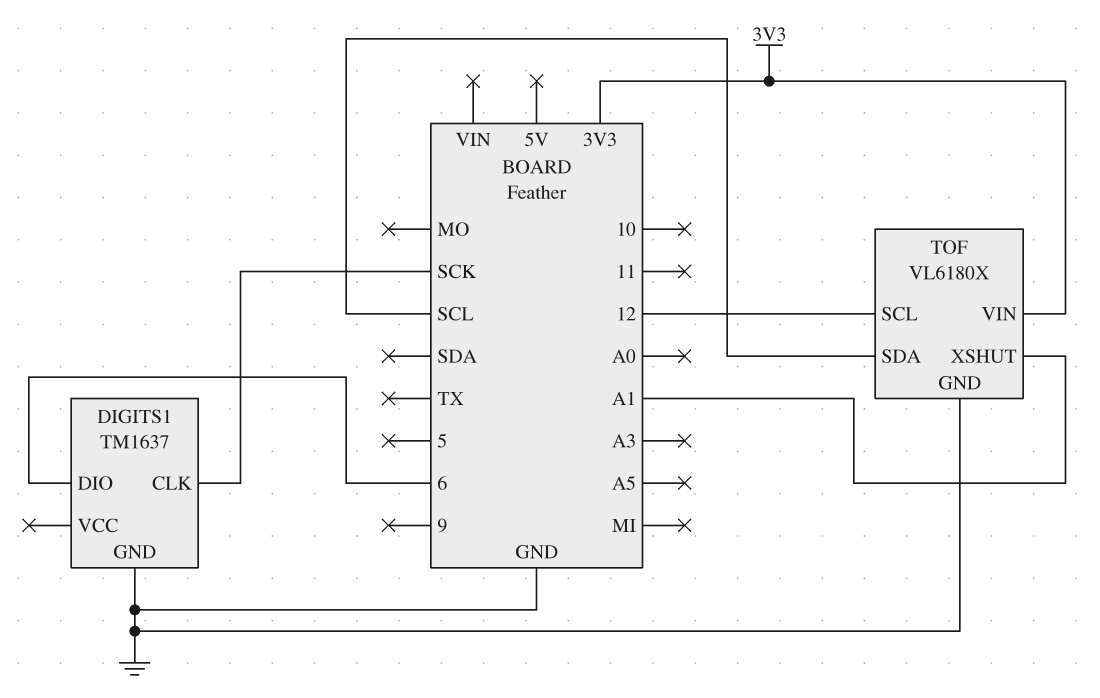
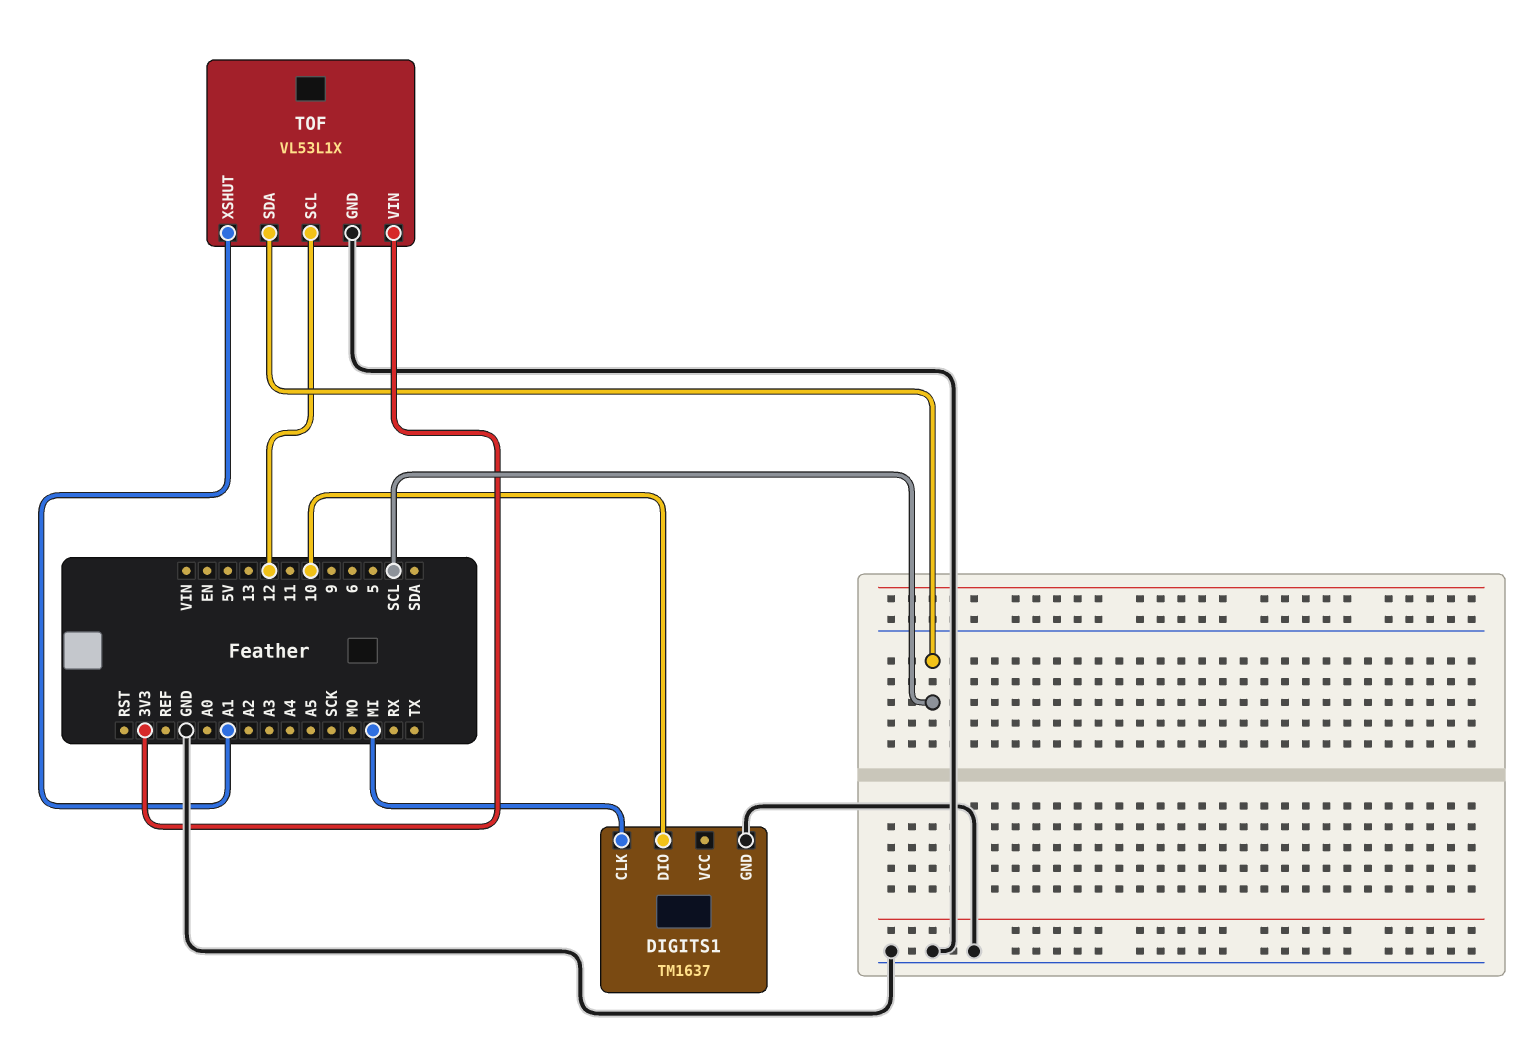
DIGITS1 pin CLK: SCK -> MI
DIGITS1 pin DIO: 6 -> 10
TOF: VL6180X -> VL53L1X

